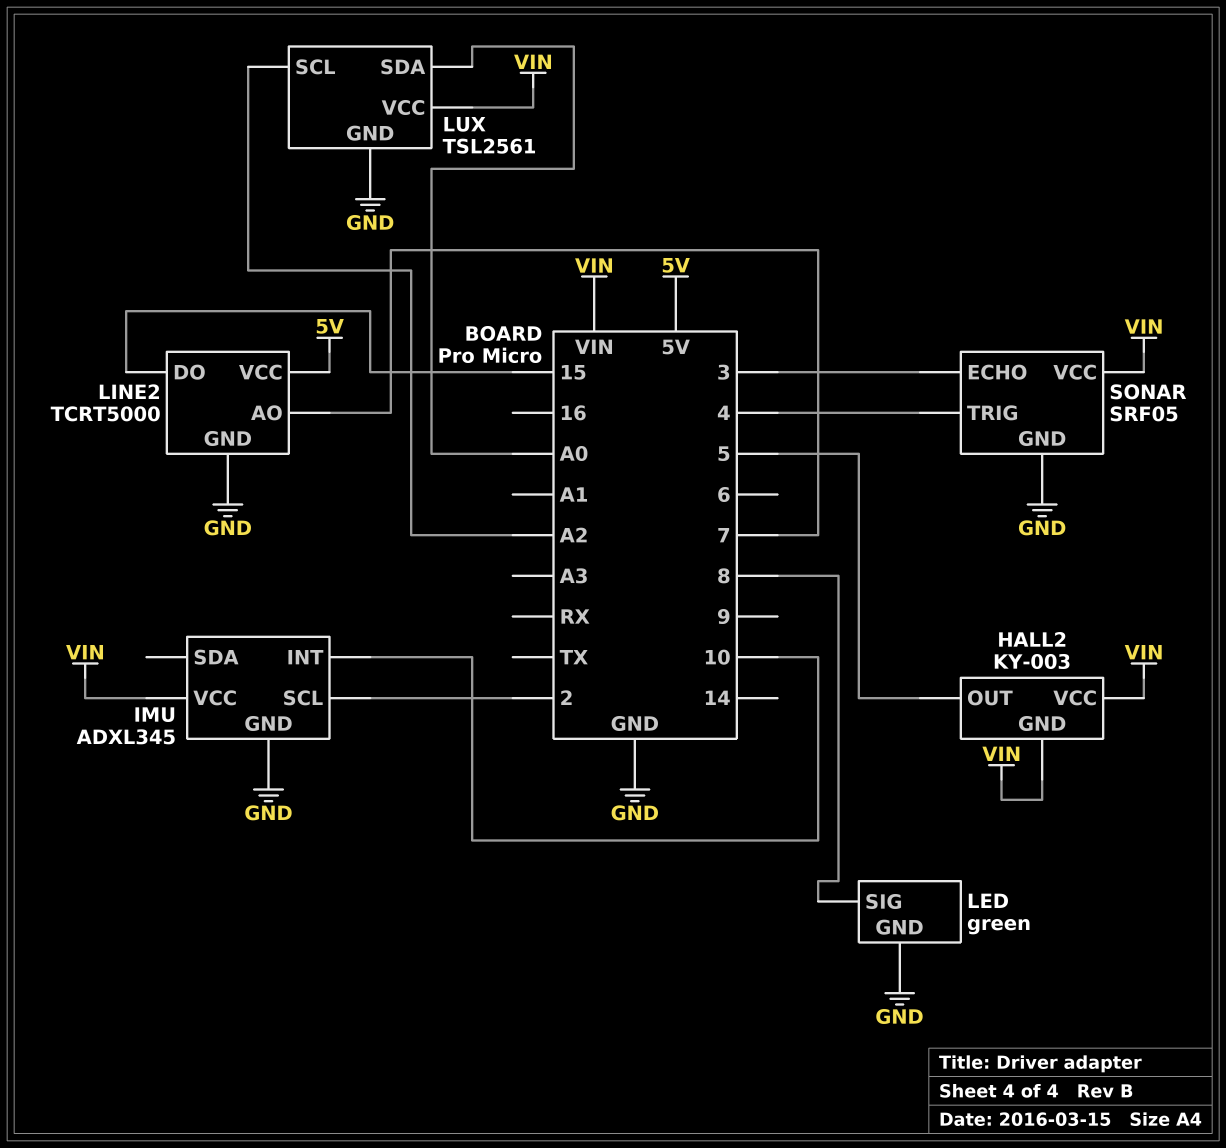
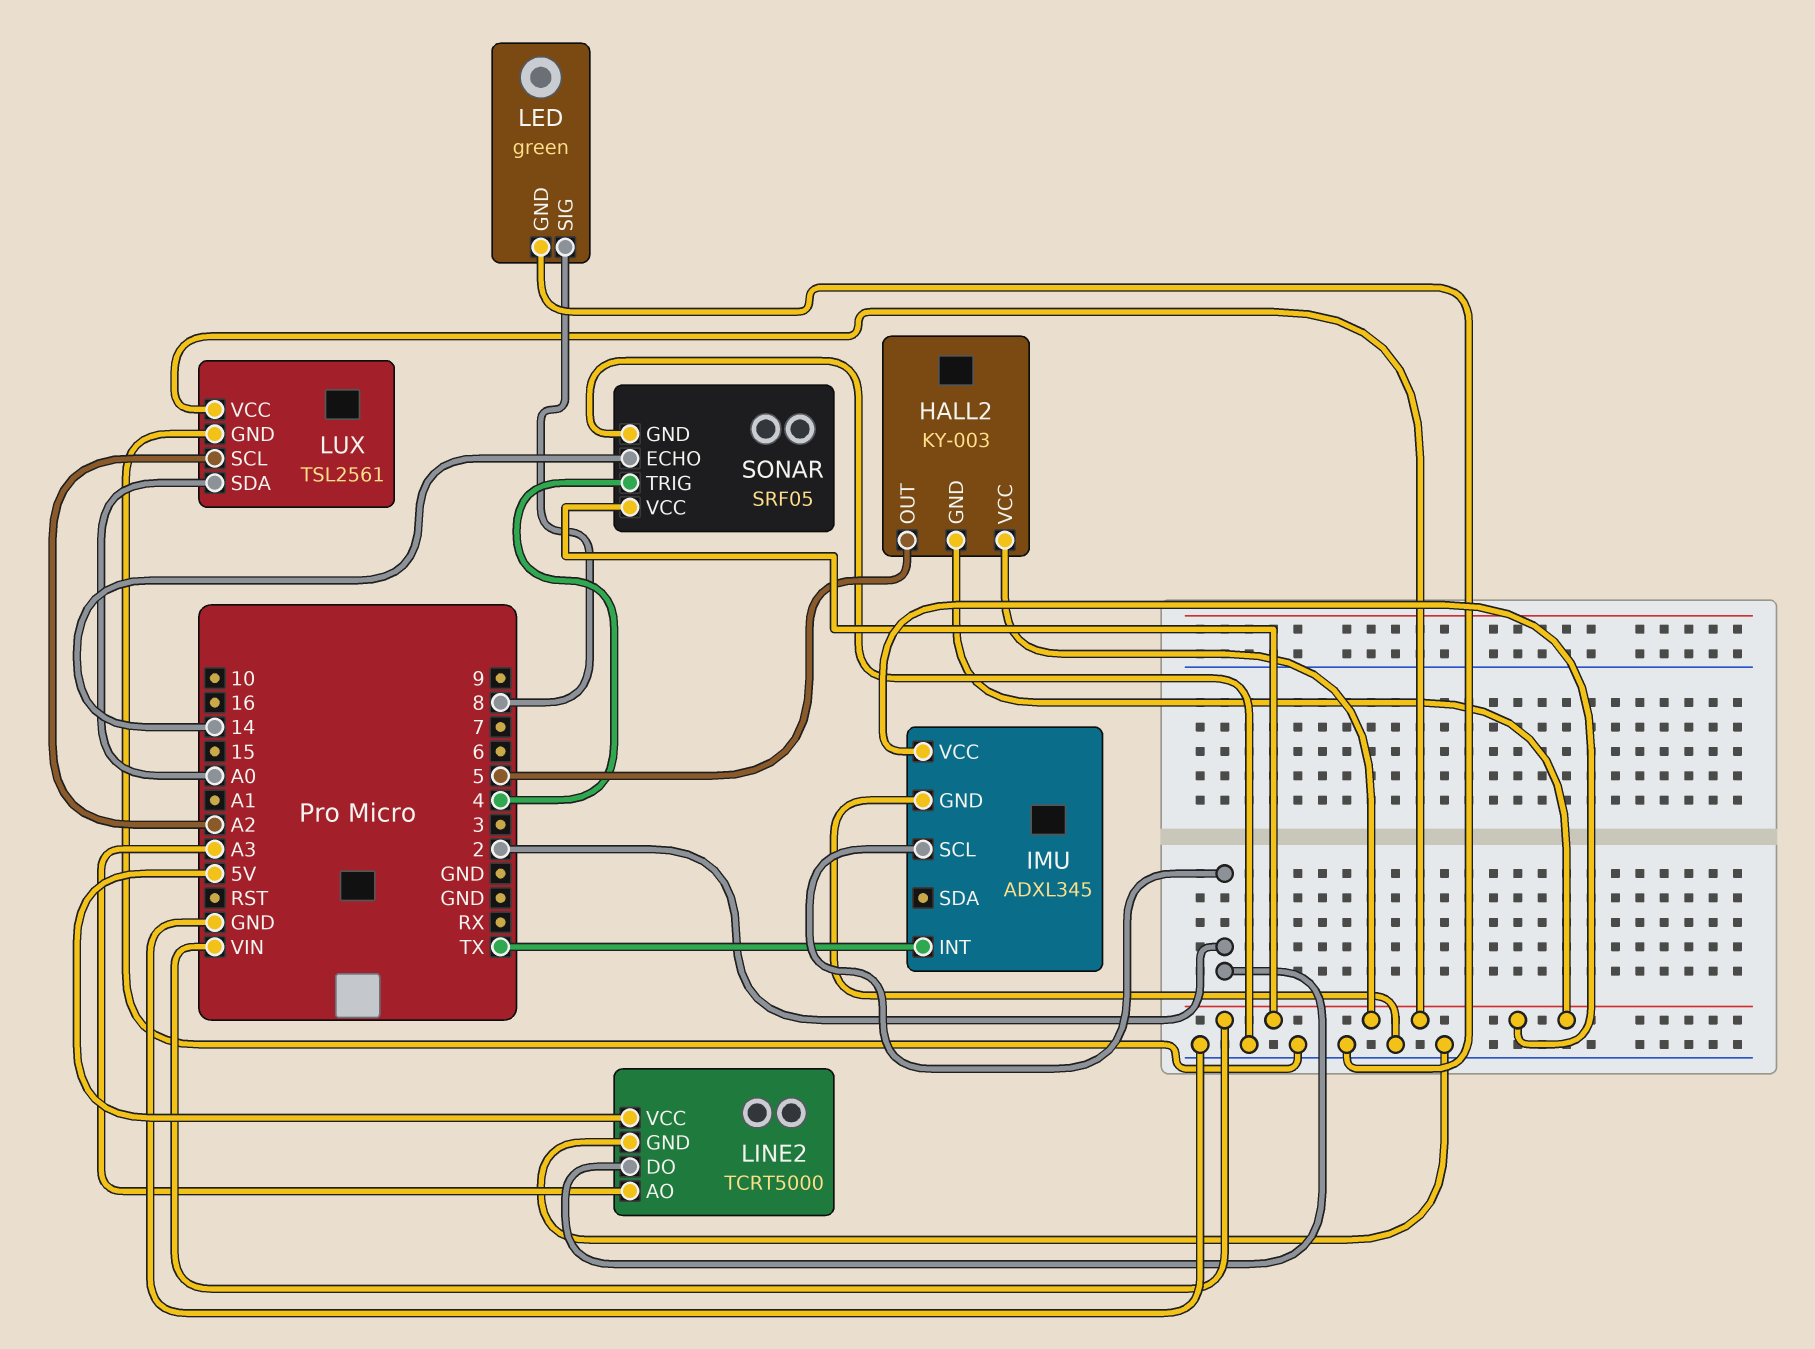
IMU pin INT: 10 -> TX
LINE2 pin AO: 7 -> A3
LINE2 pin DO: 15 -> 2
SONAR pin ECHO: 3 -> 14

